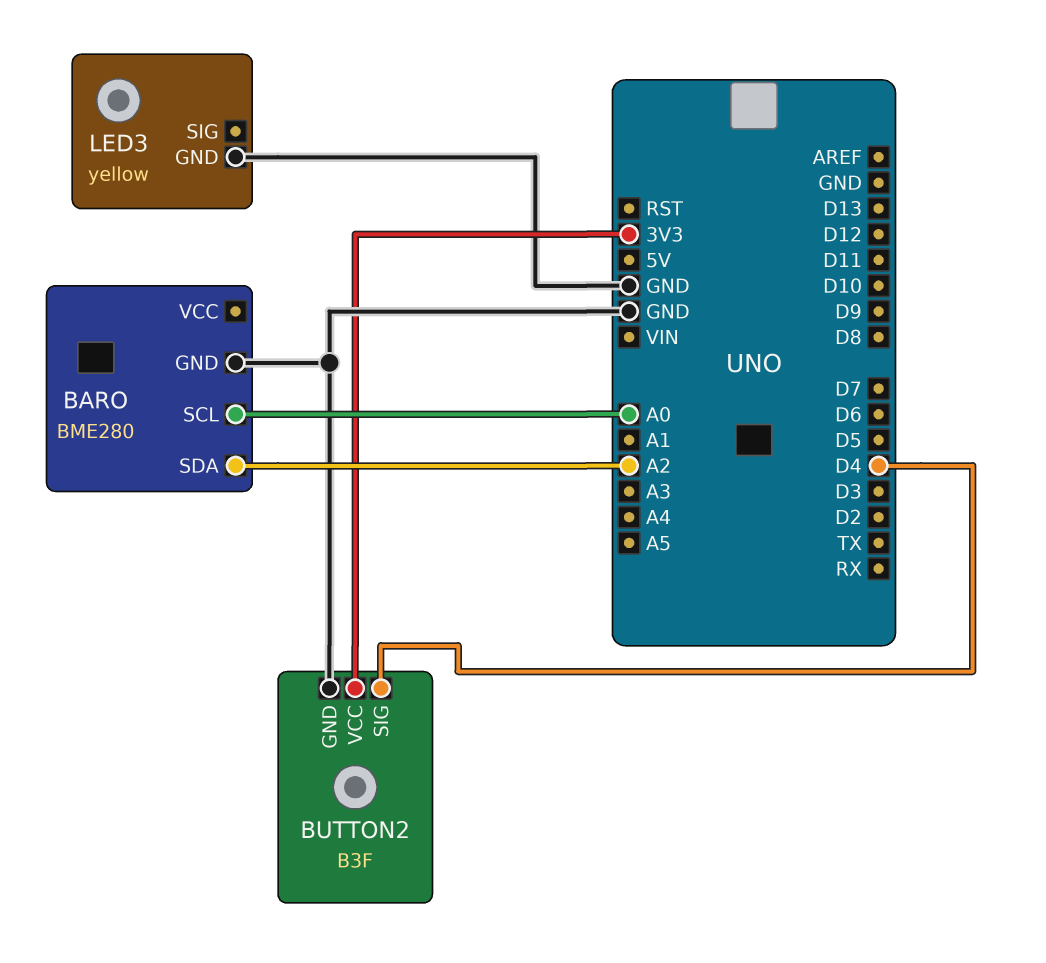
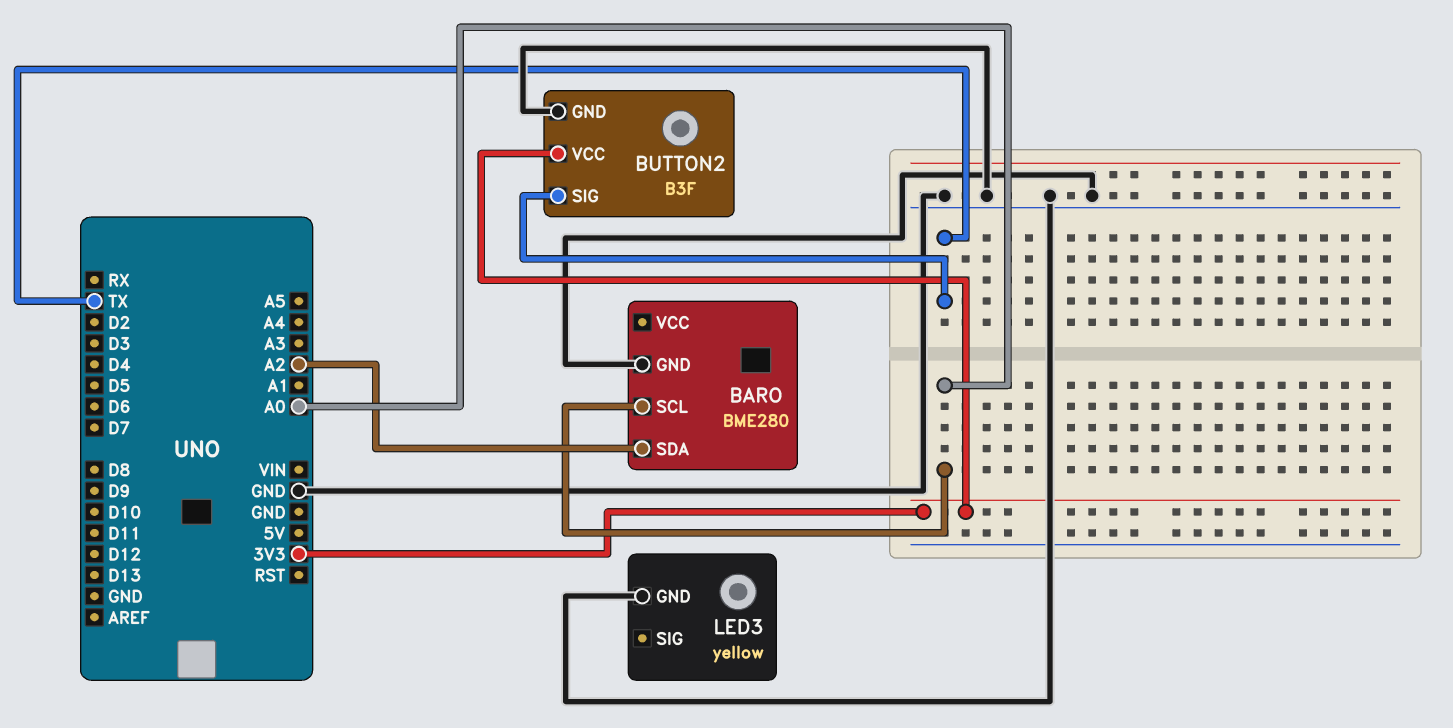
BUTTON2 pin SIG: D4 -> TX

